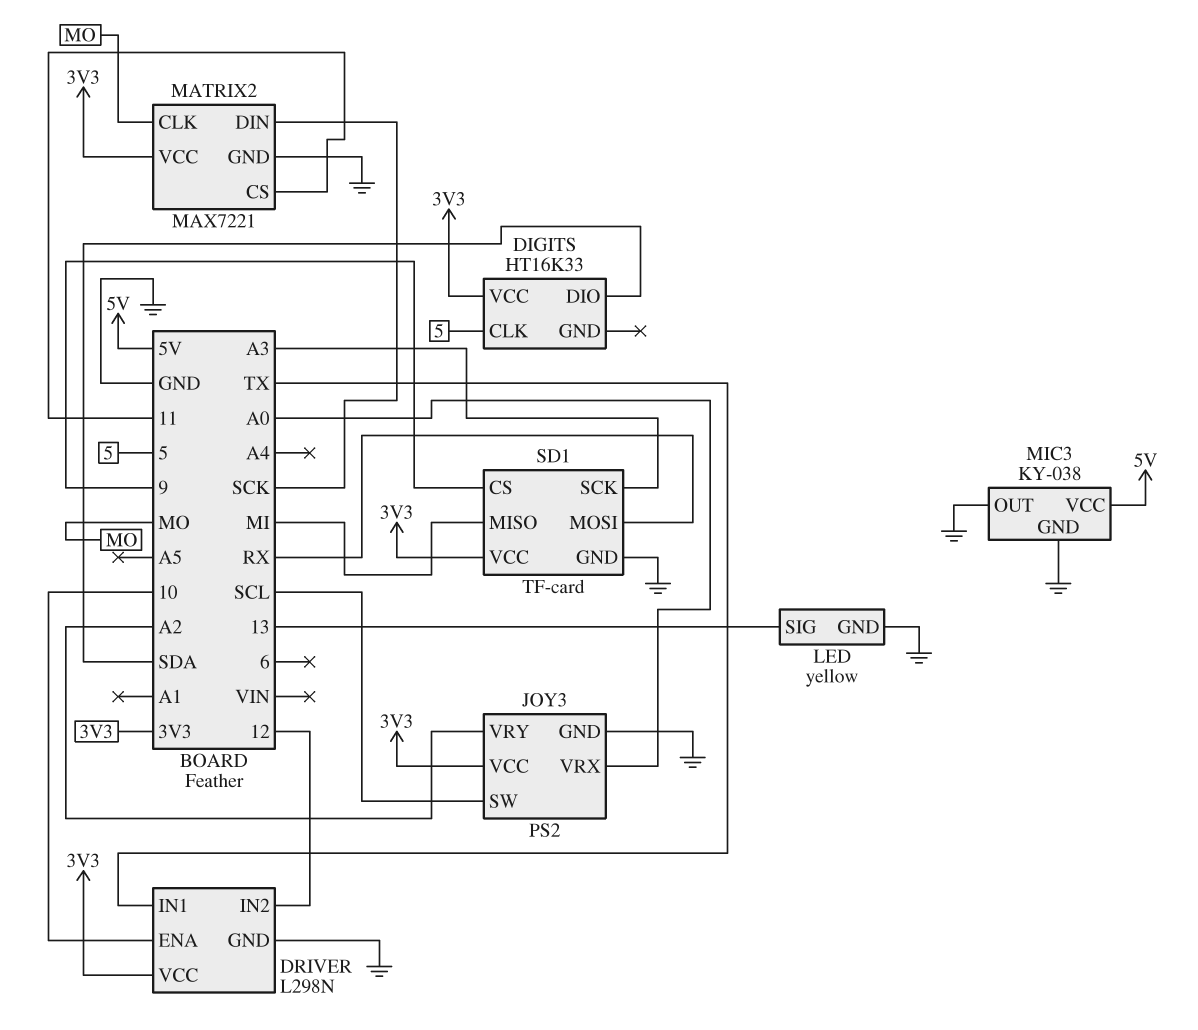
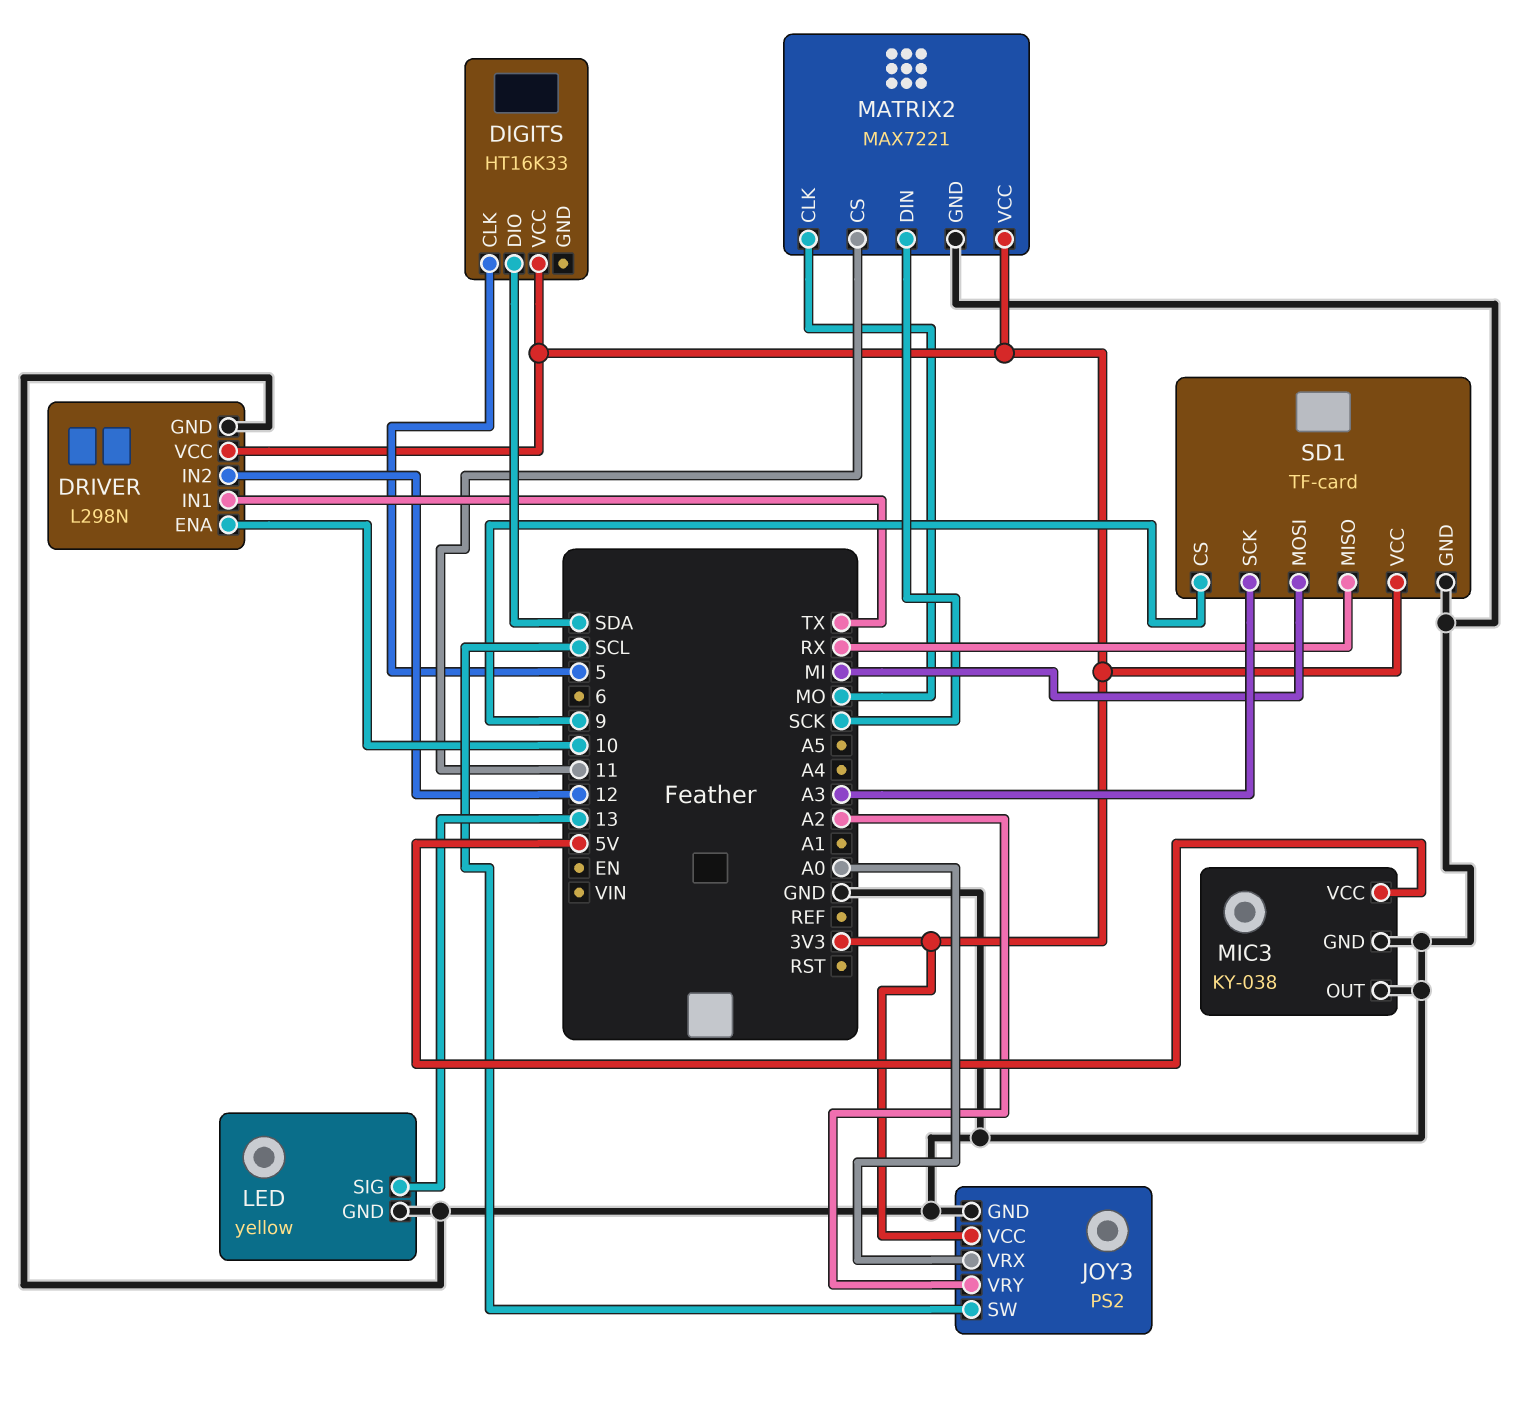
SD1 pin MISO: MI -> RX
SD1 pin MOSI: RX -> MI

